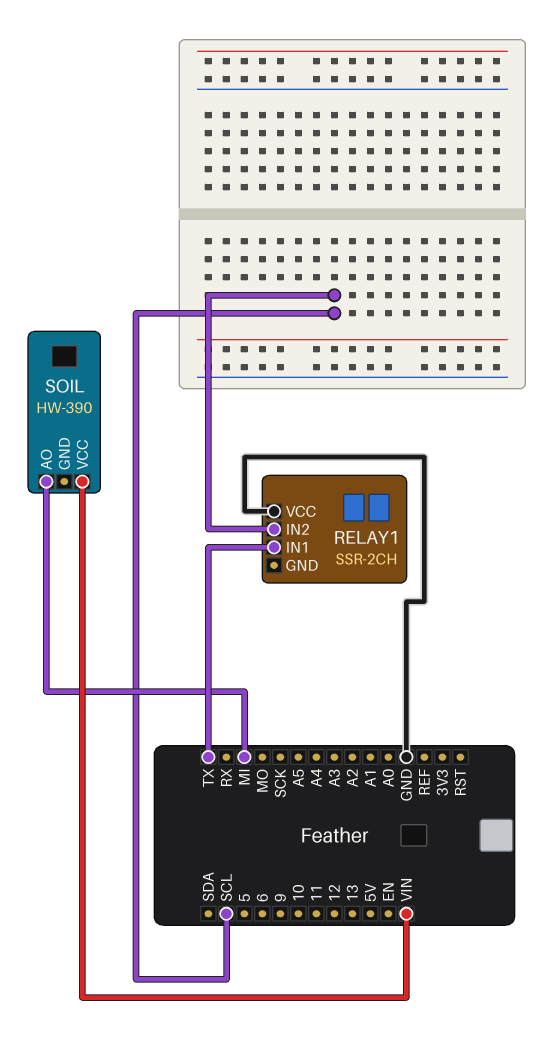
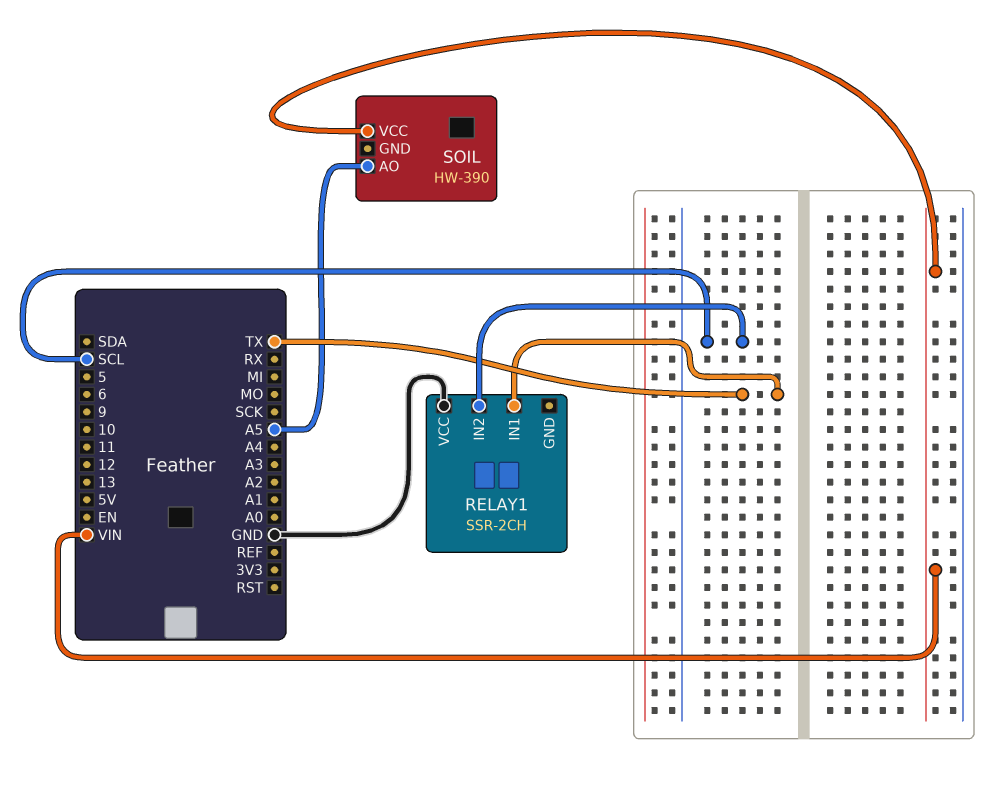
SOIL pin AO: MI -> A5

